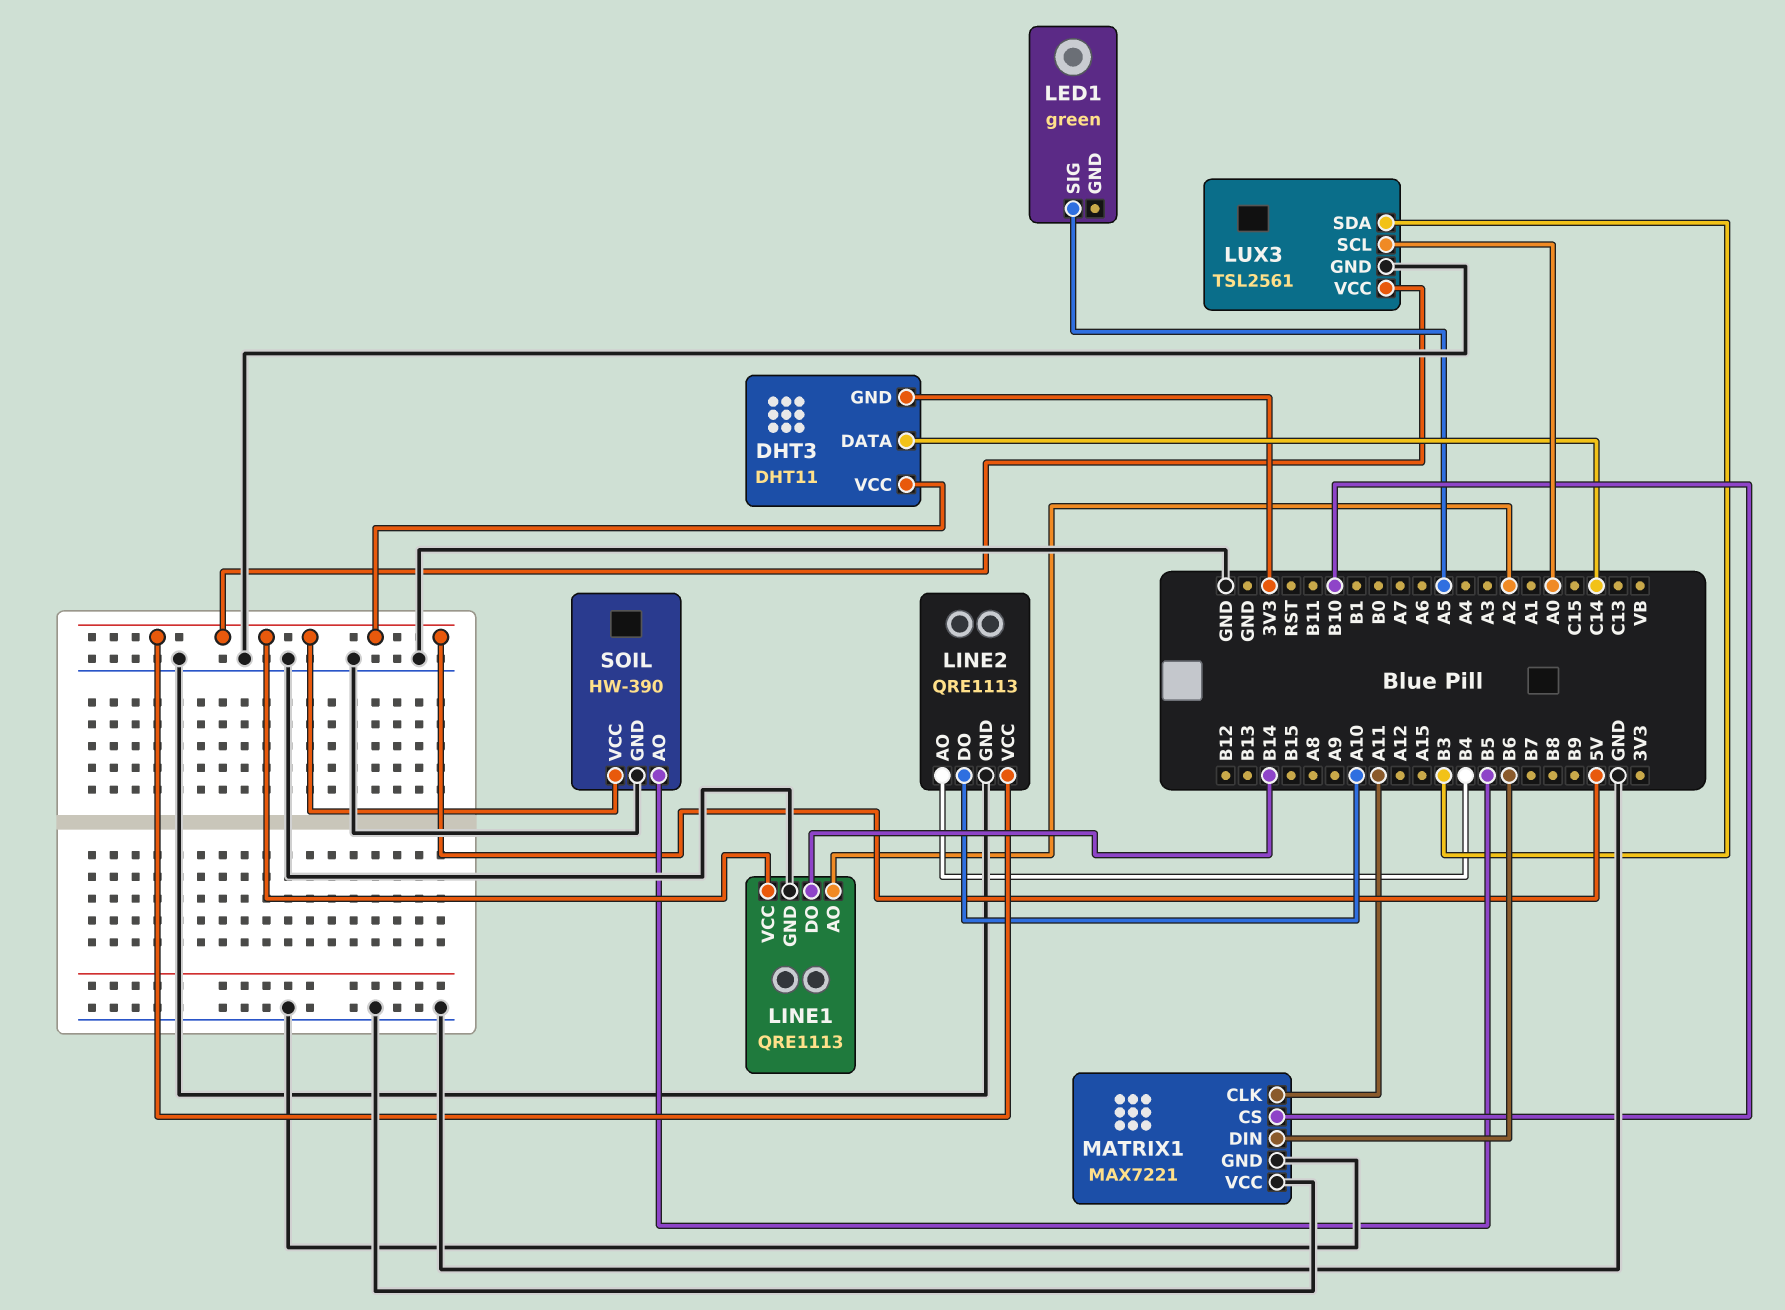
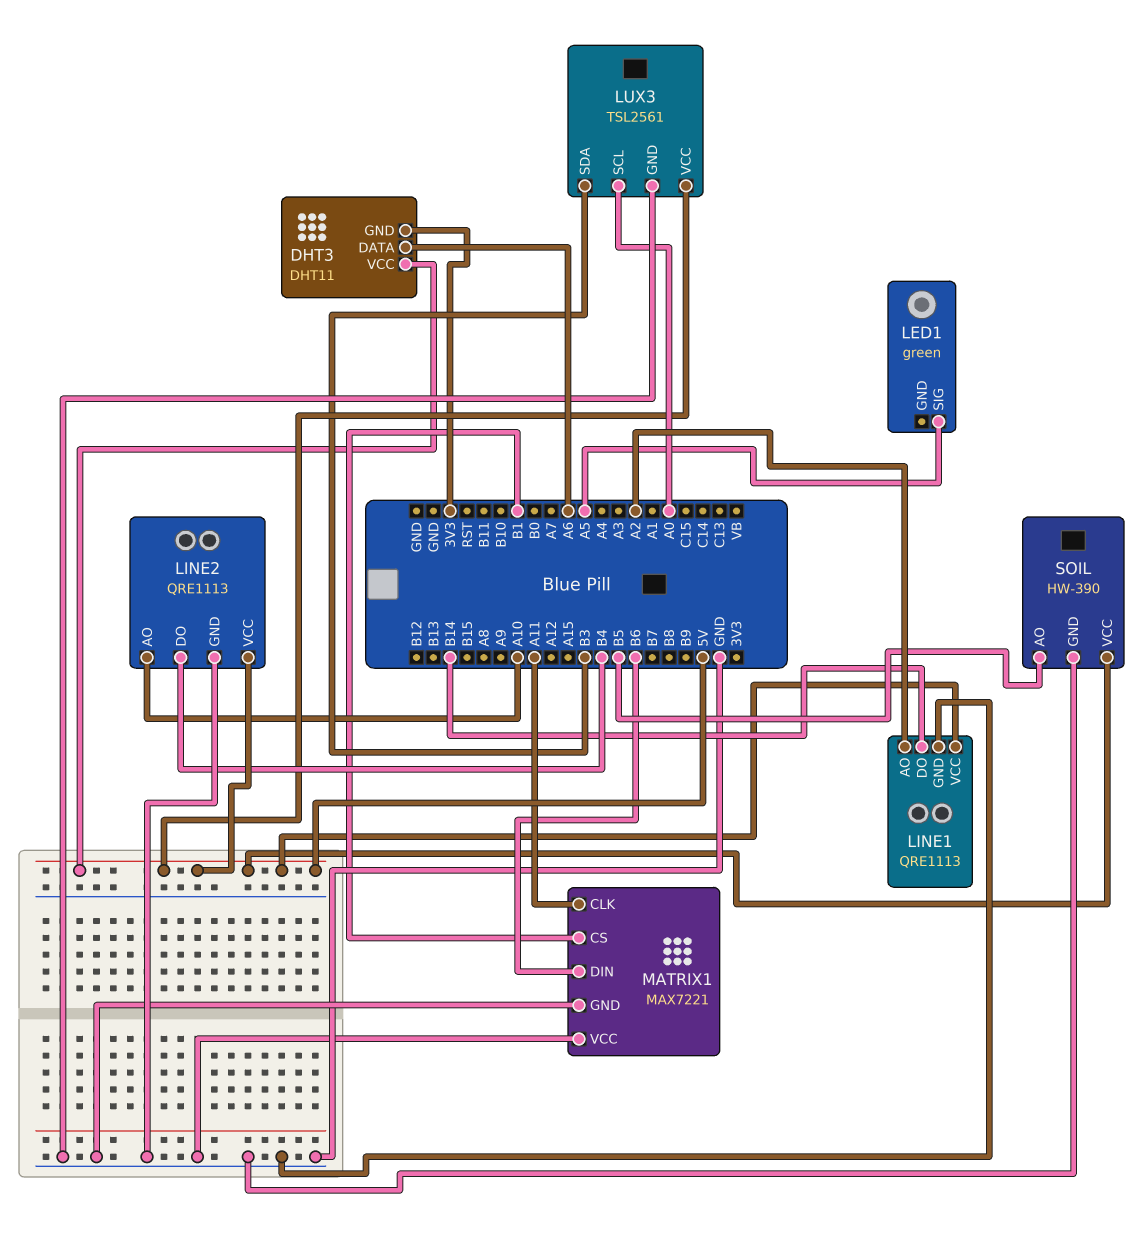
DHT3 pin DATA: C14 -> A6
LINE2 pin AO: B4 -> A10
LINE2 pin DO: A10 -> B4
MATRIX1 pin CS: B10 -> B1

